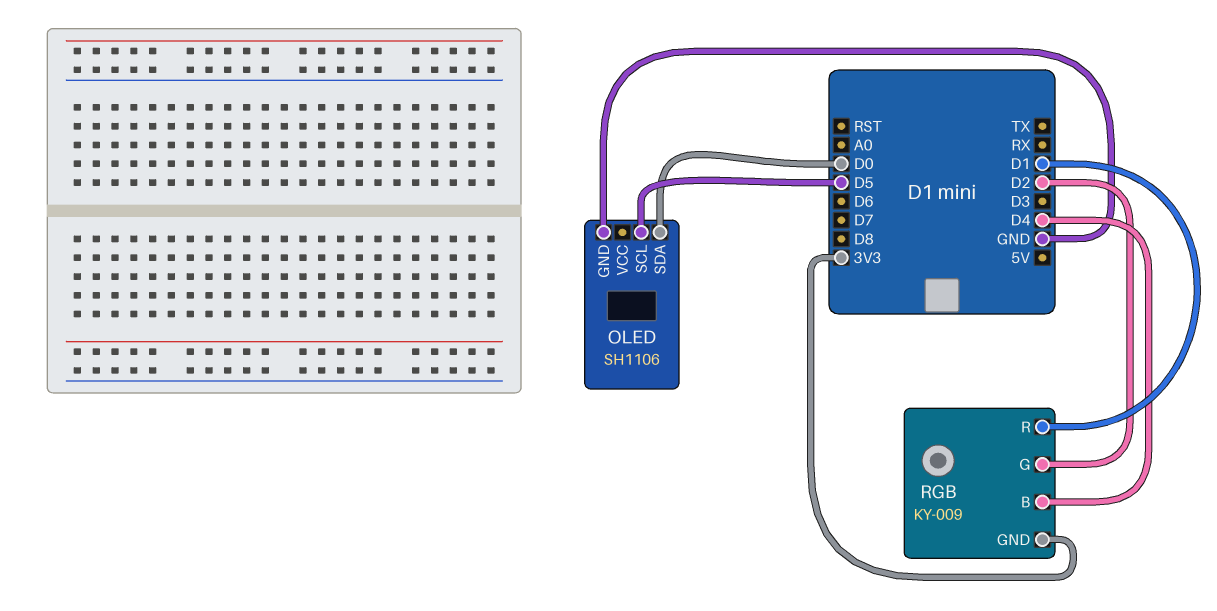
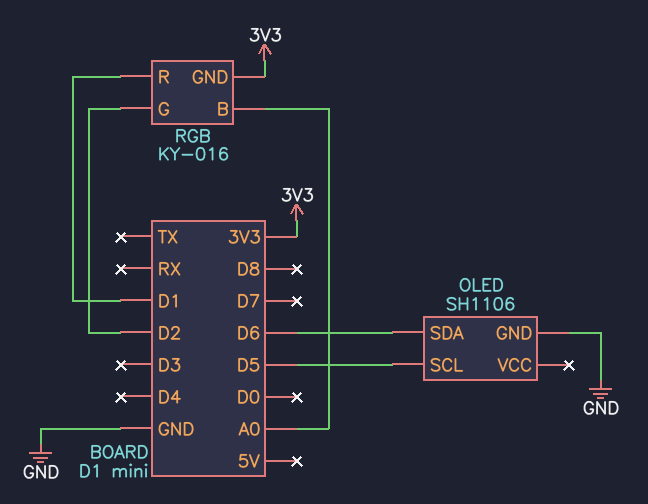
OLED pin SDA: D0 -> D6
RGB: KY-009 -> KY-016
RGB pin B: D4 -> A0

